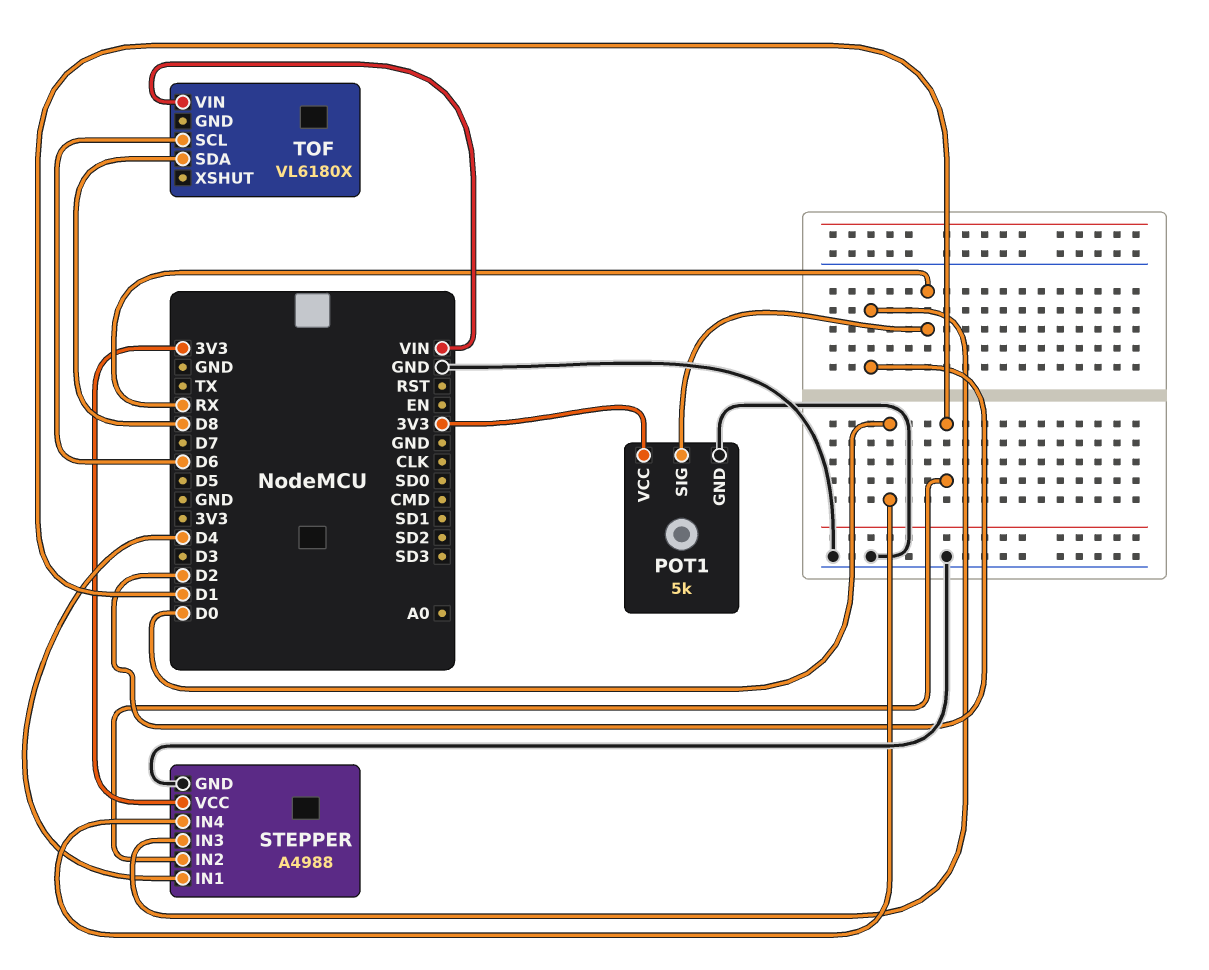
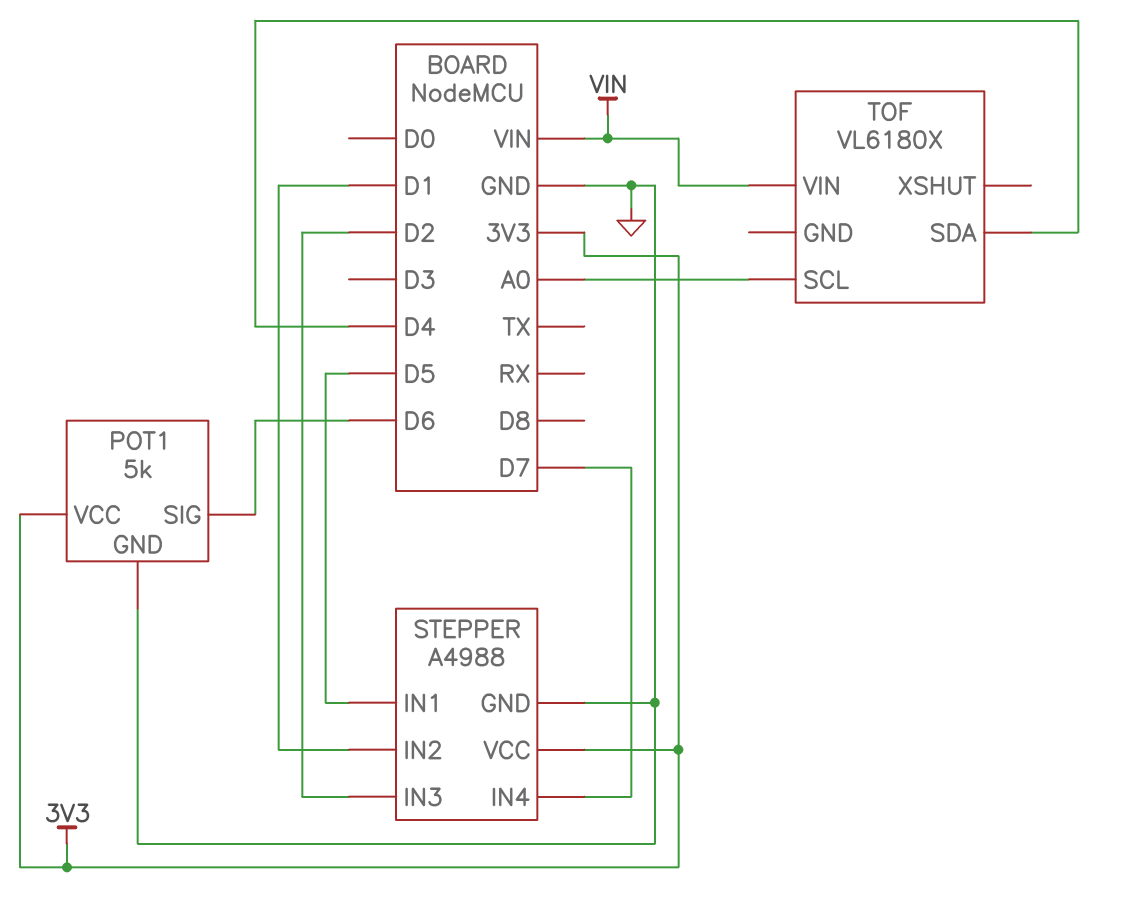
POT1 pin SIG: RX -> D6
STEPPER pin IN1: D4 -> D5
STEPPER pin IN4: D0 -> D7
TOF pin SCL: D6 -> A0
TOF pin SDA: D8 -> D4

